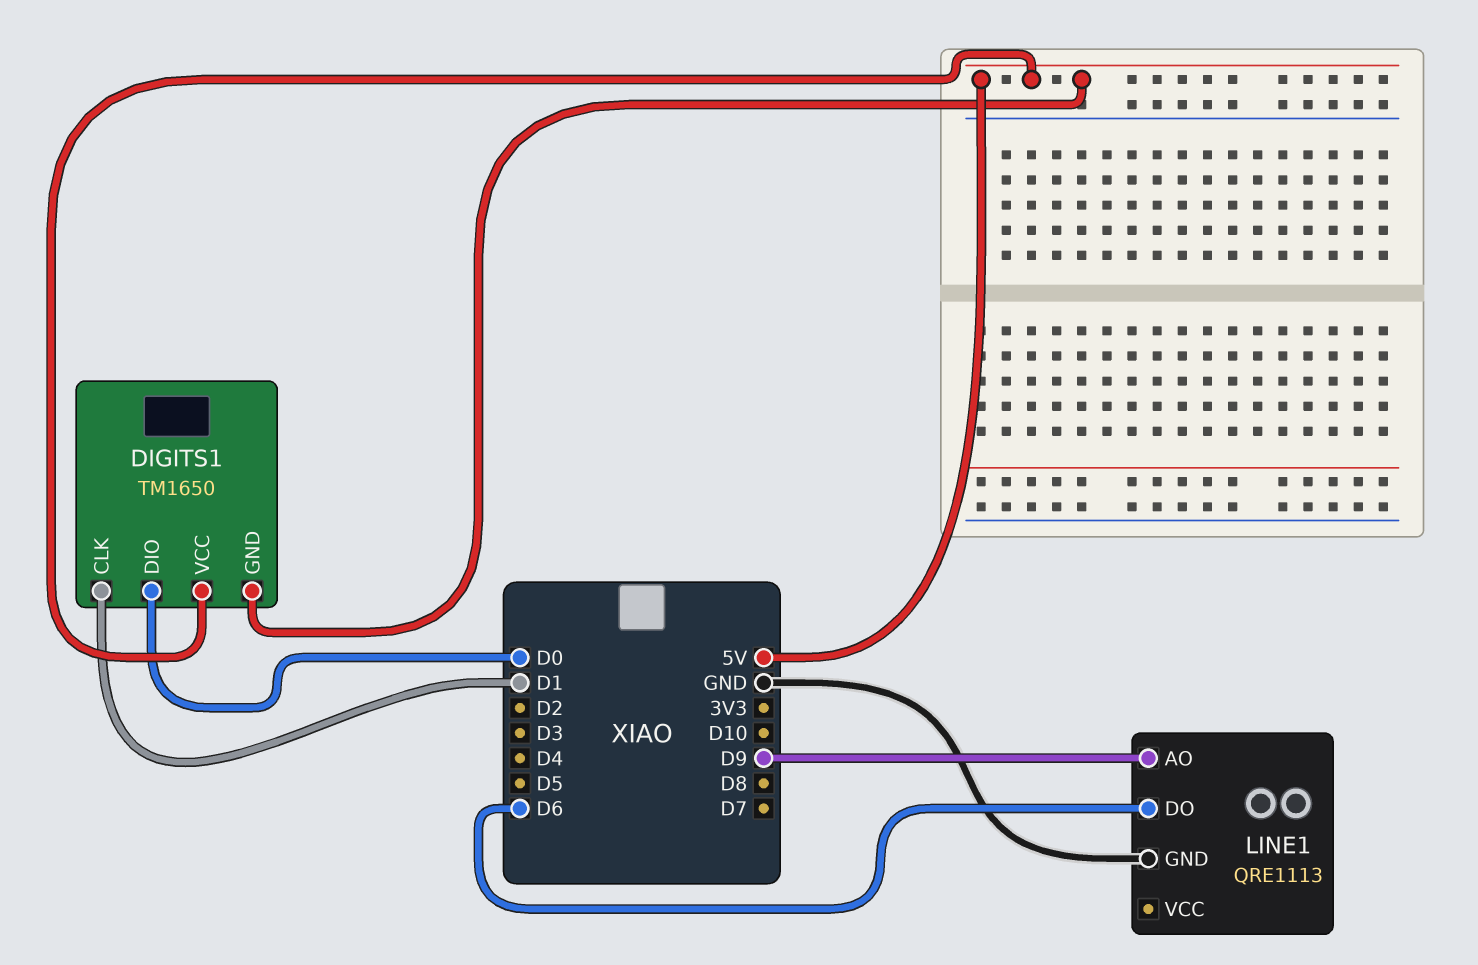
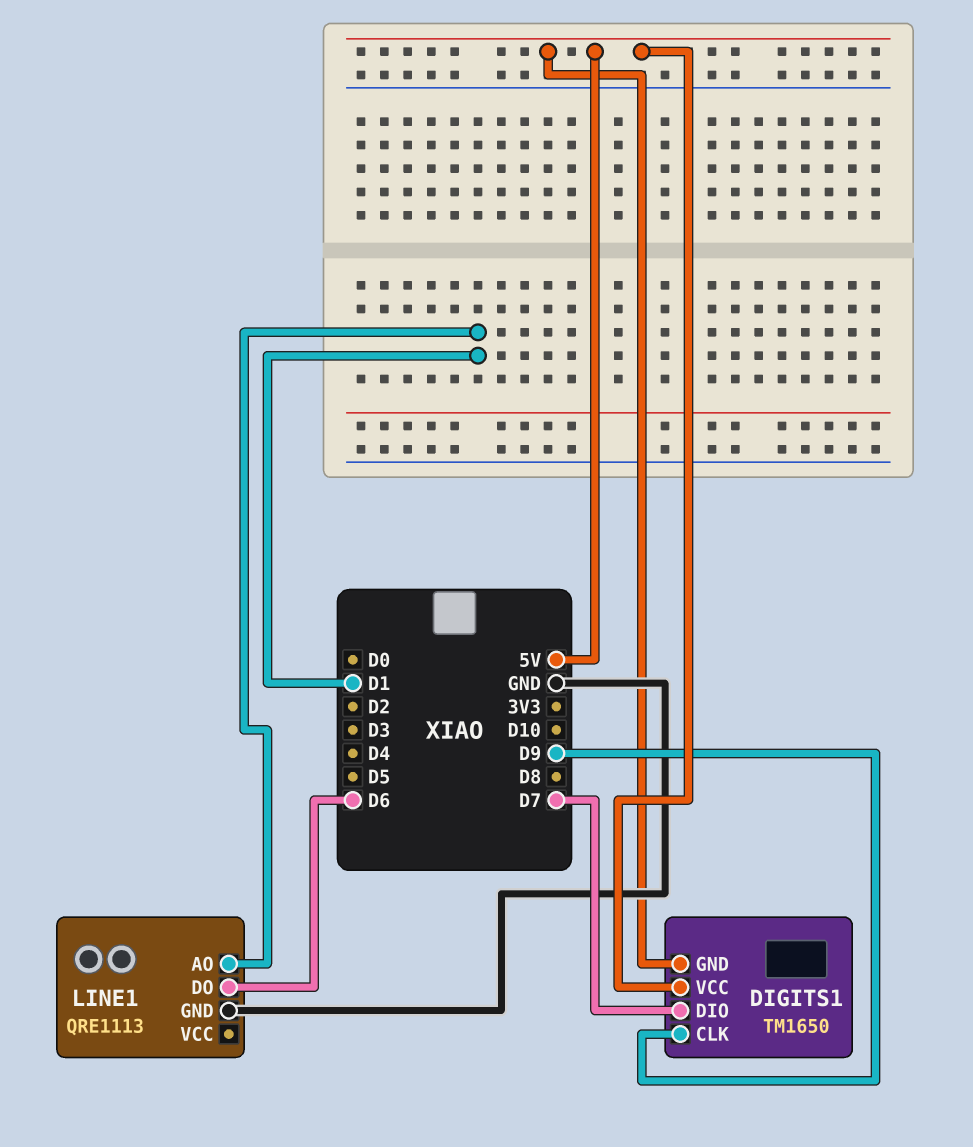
DIGITS1 pin CLK: D1 -> D9
DIGITS1 pin DIO: D0 -> D7
LINE1 pin AO: D9 -> D1

